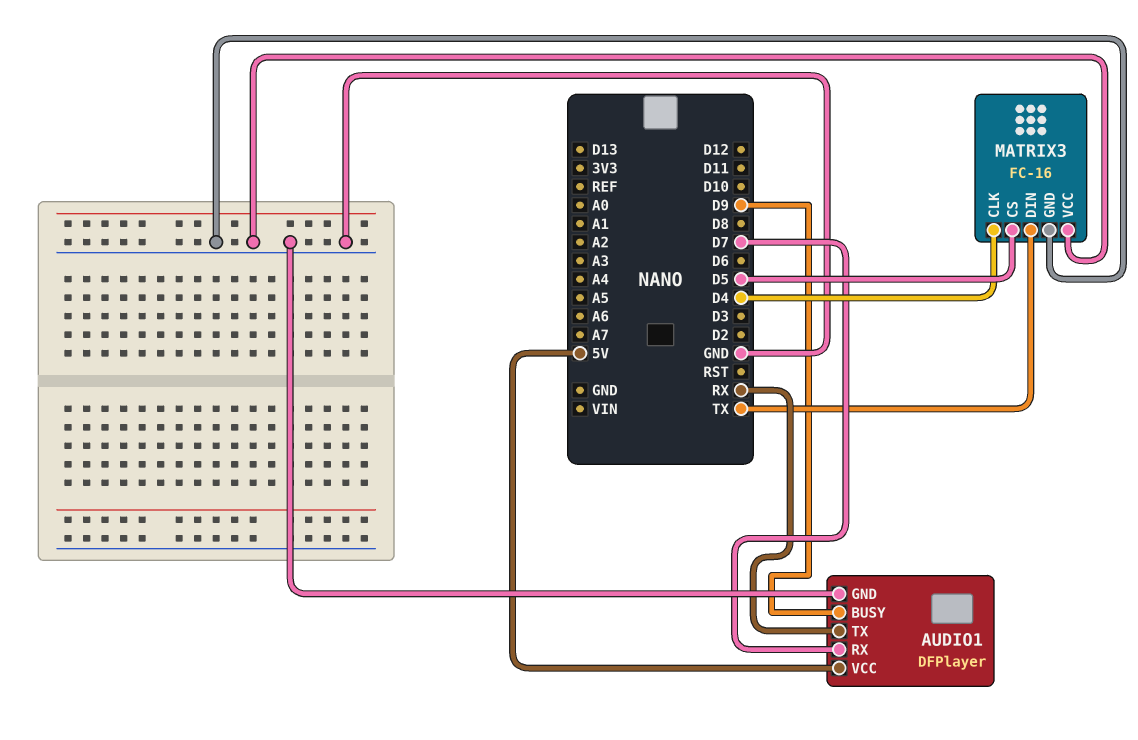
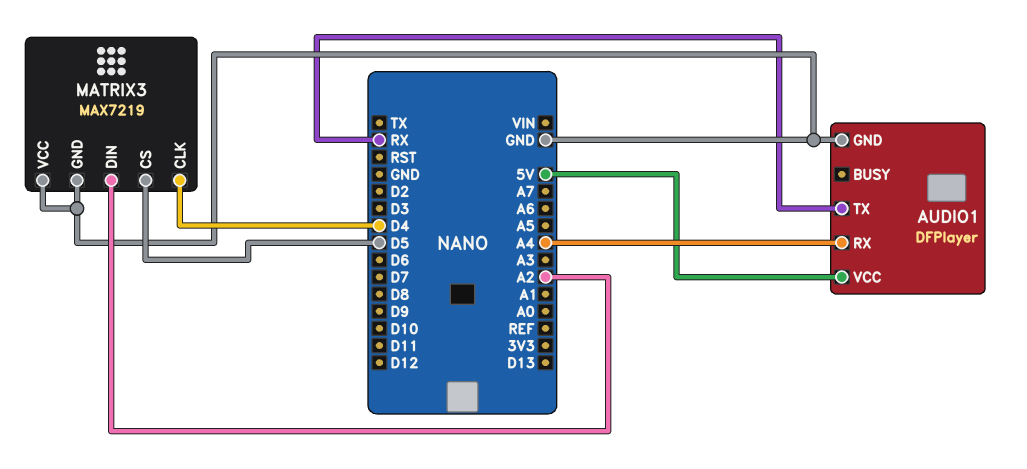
AUDIO1 pin BUSY: D9 -> none
AUDIO1 pin RX: D7 -> A4
MATRIX3: FC-16 -> MAX7219
MATRIX3 pin DIN: TX -> A2

